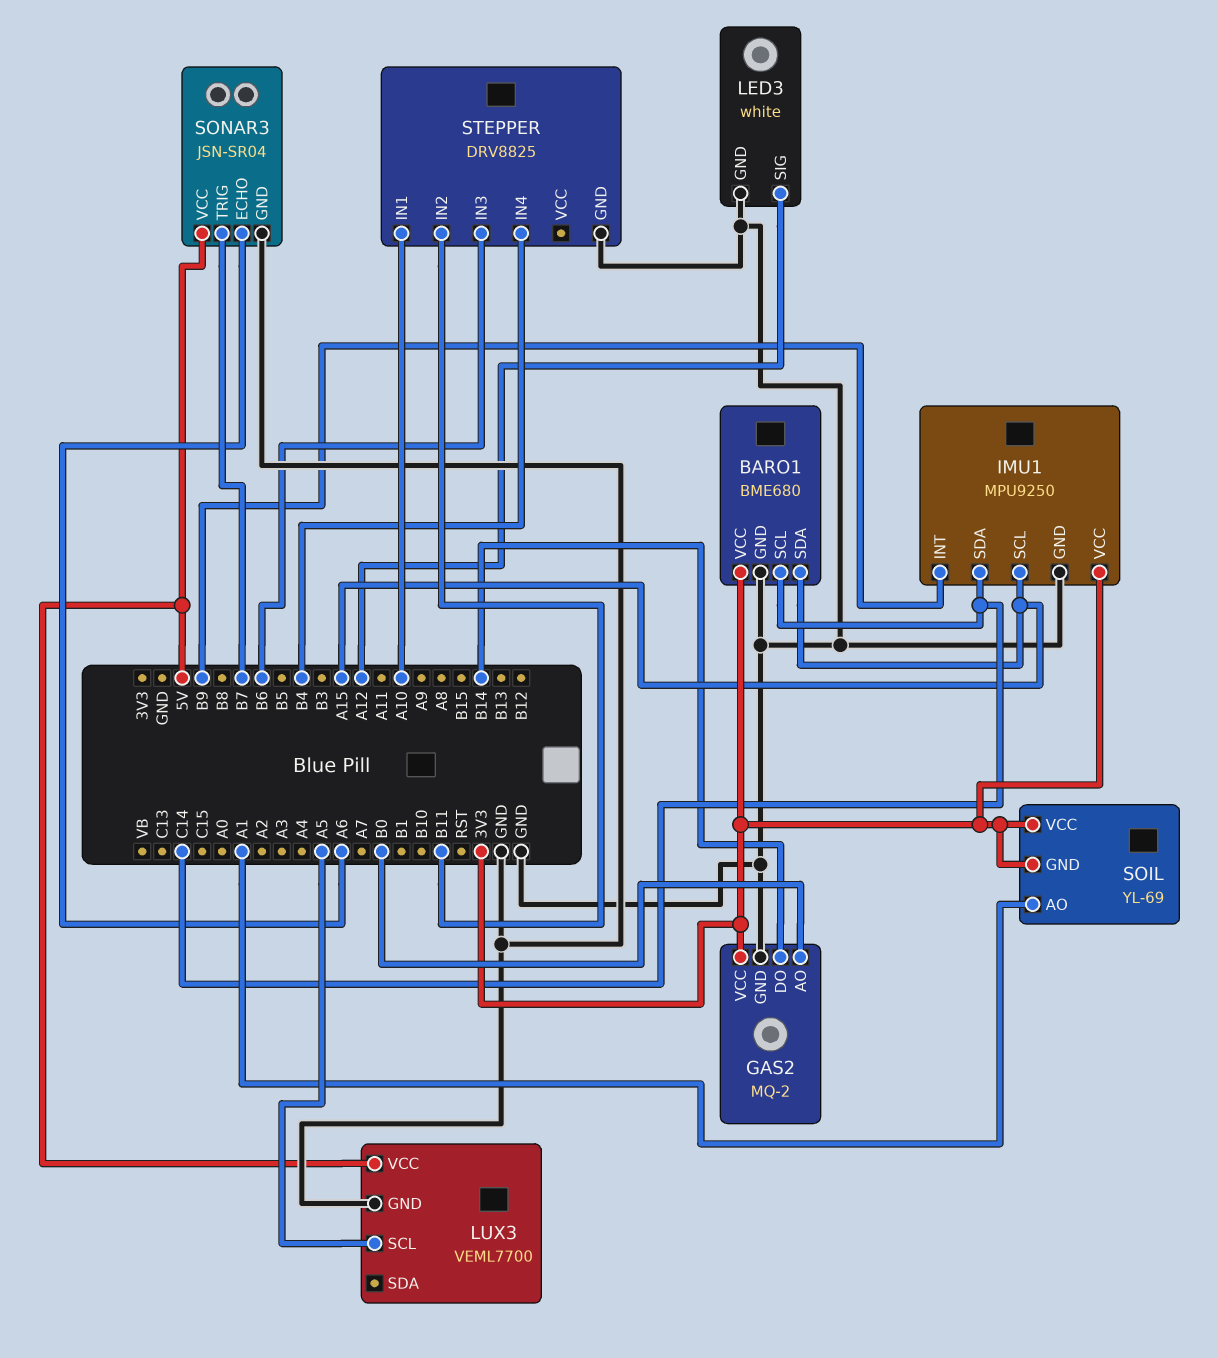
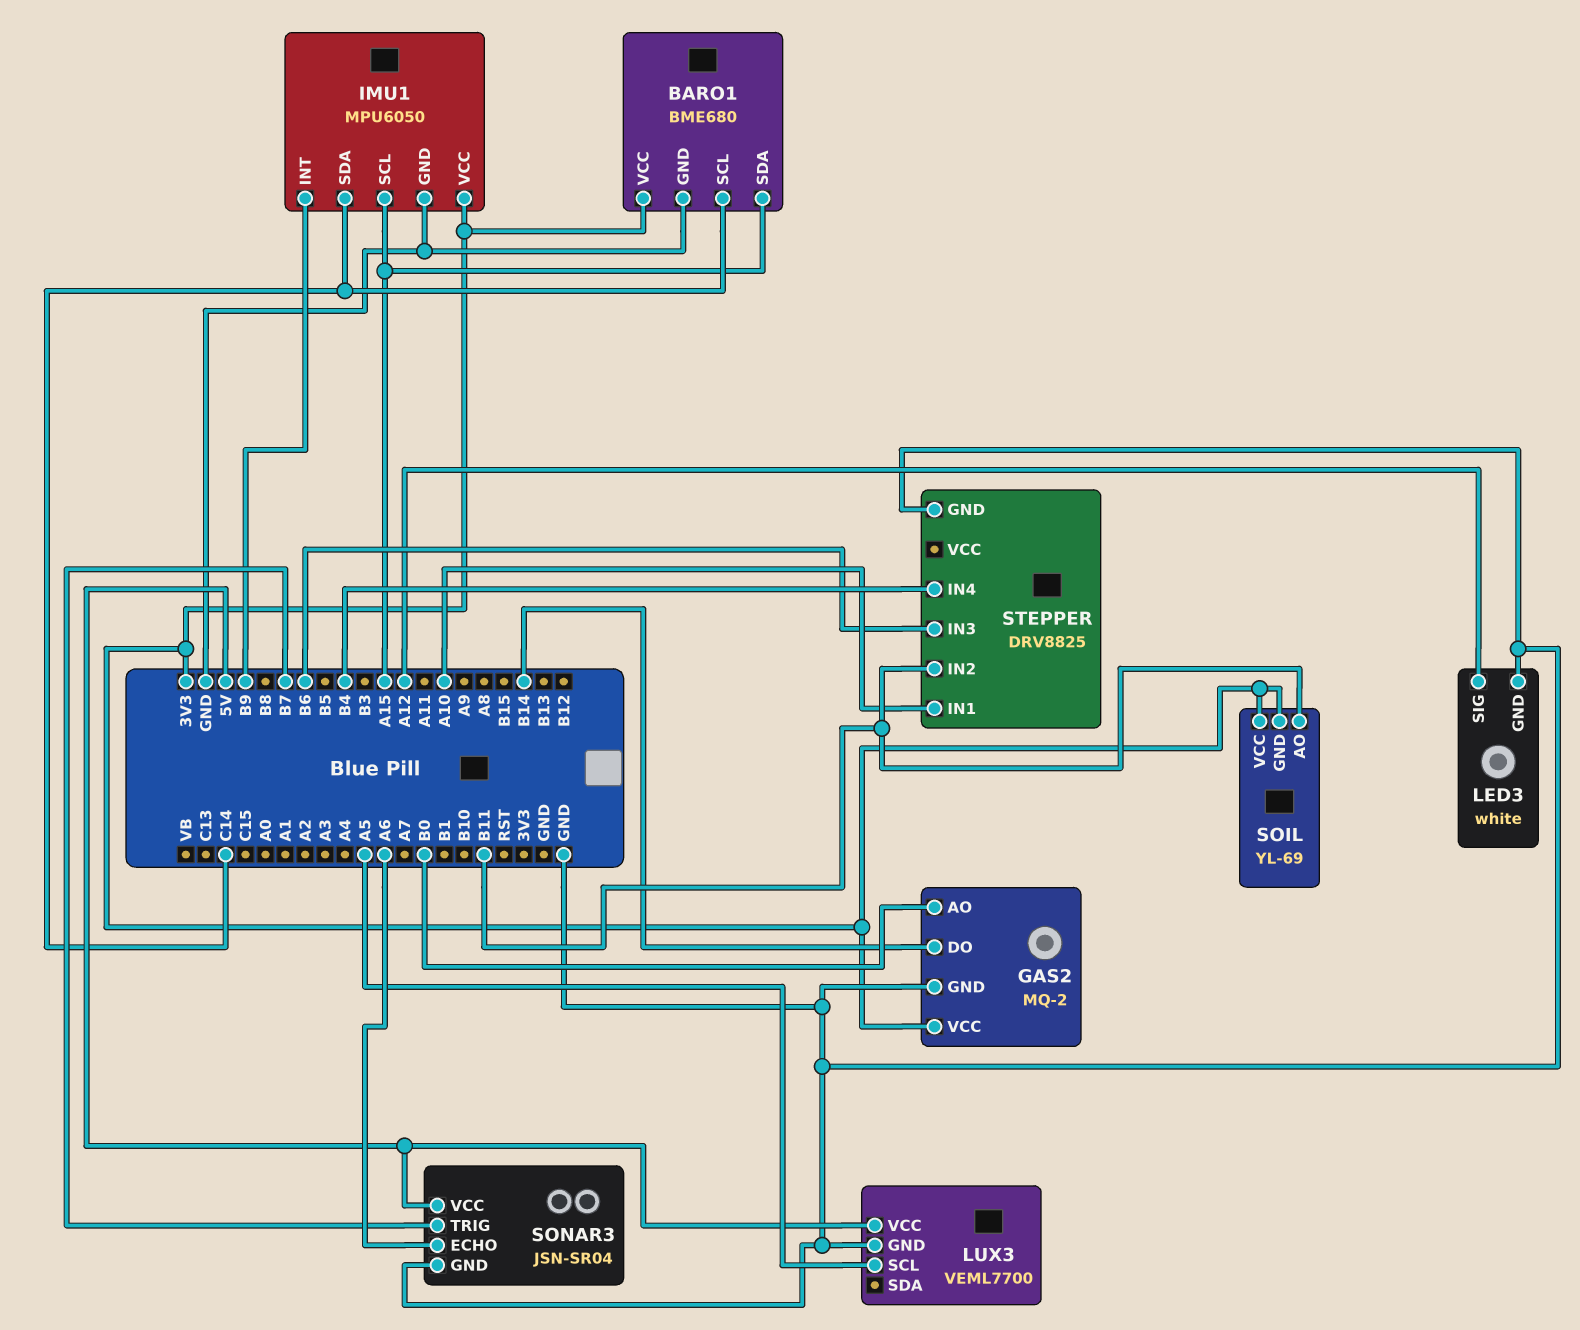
IMU1: MPU9250 -> MPU6050
SOIL pin AO: A1 -> B11

